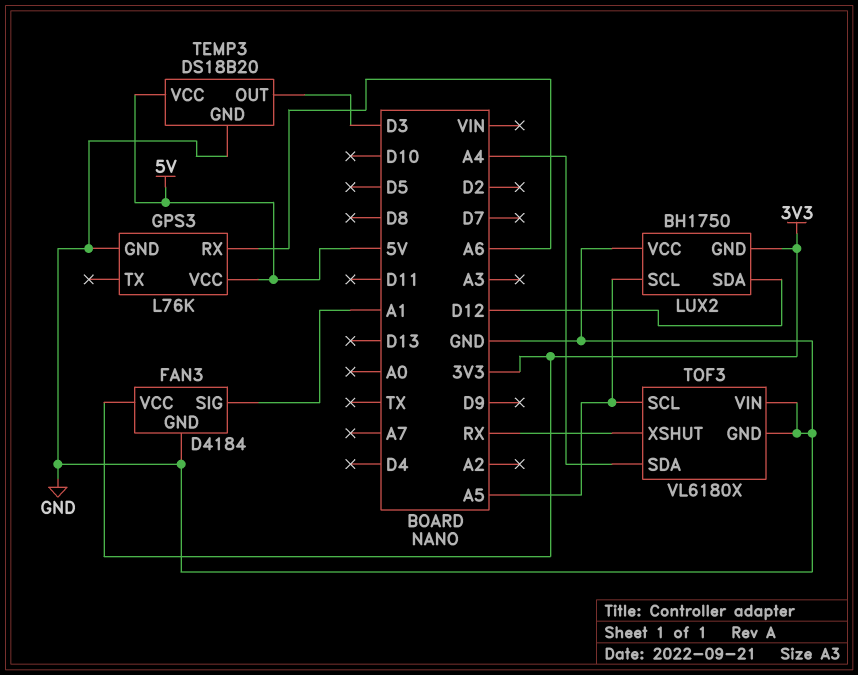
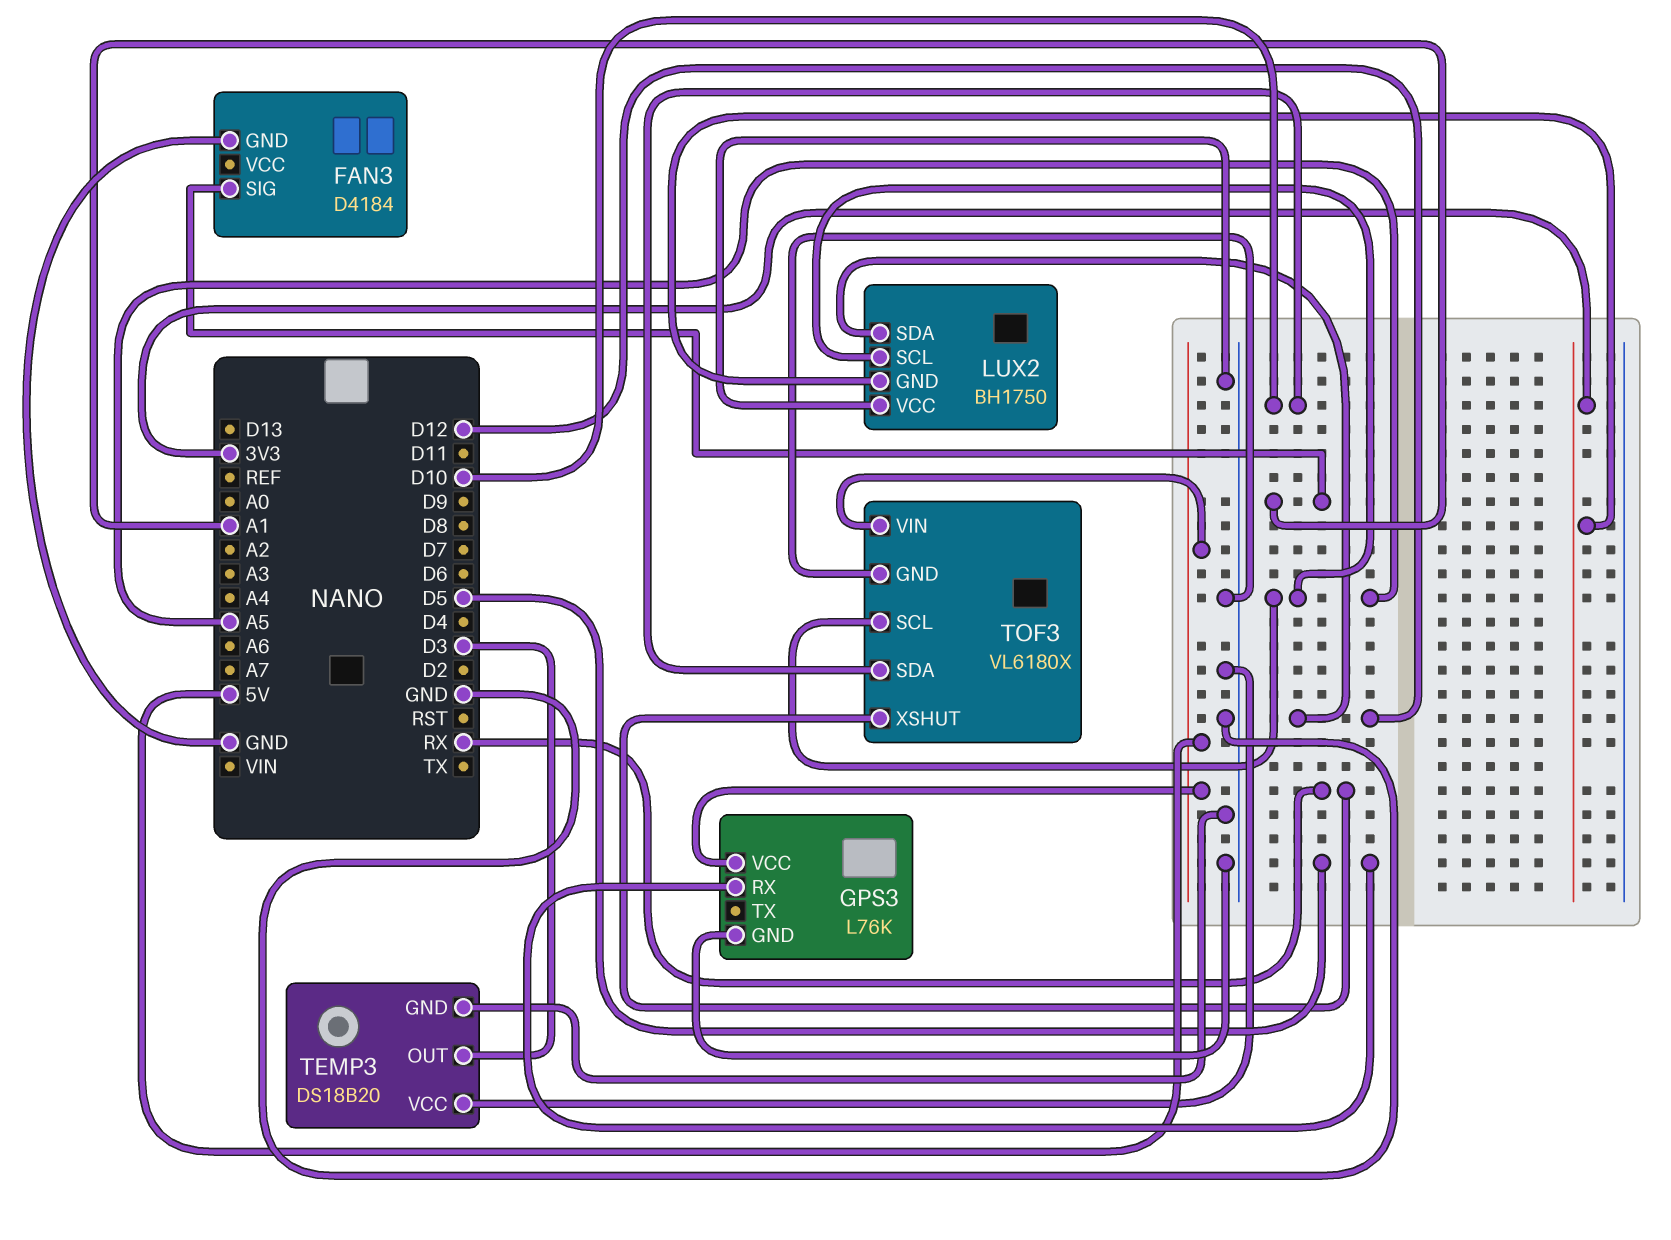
FAN3 pin VCC: 3V3 -> none
GPS3 pin RX: A6 -> D5
TEMP3 pin VCC: 5V -> GND
TOF3 pin SDA: A4 -> D10
TOF3 pin VIN: GND -> 5V

